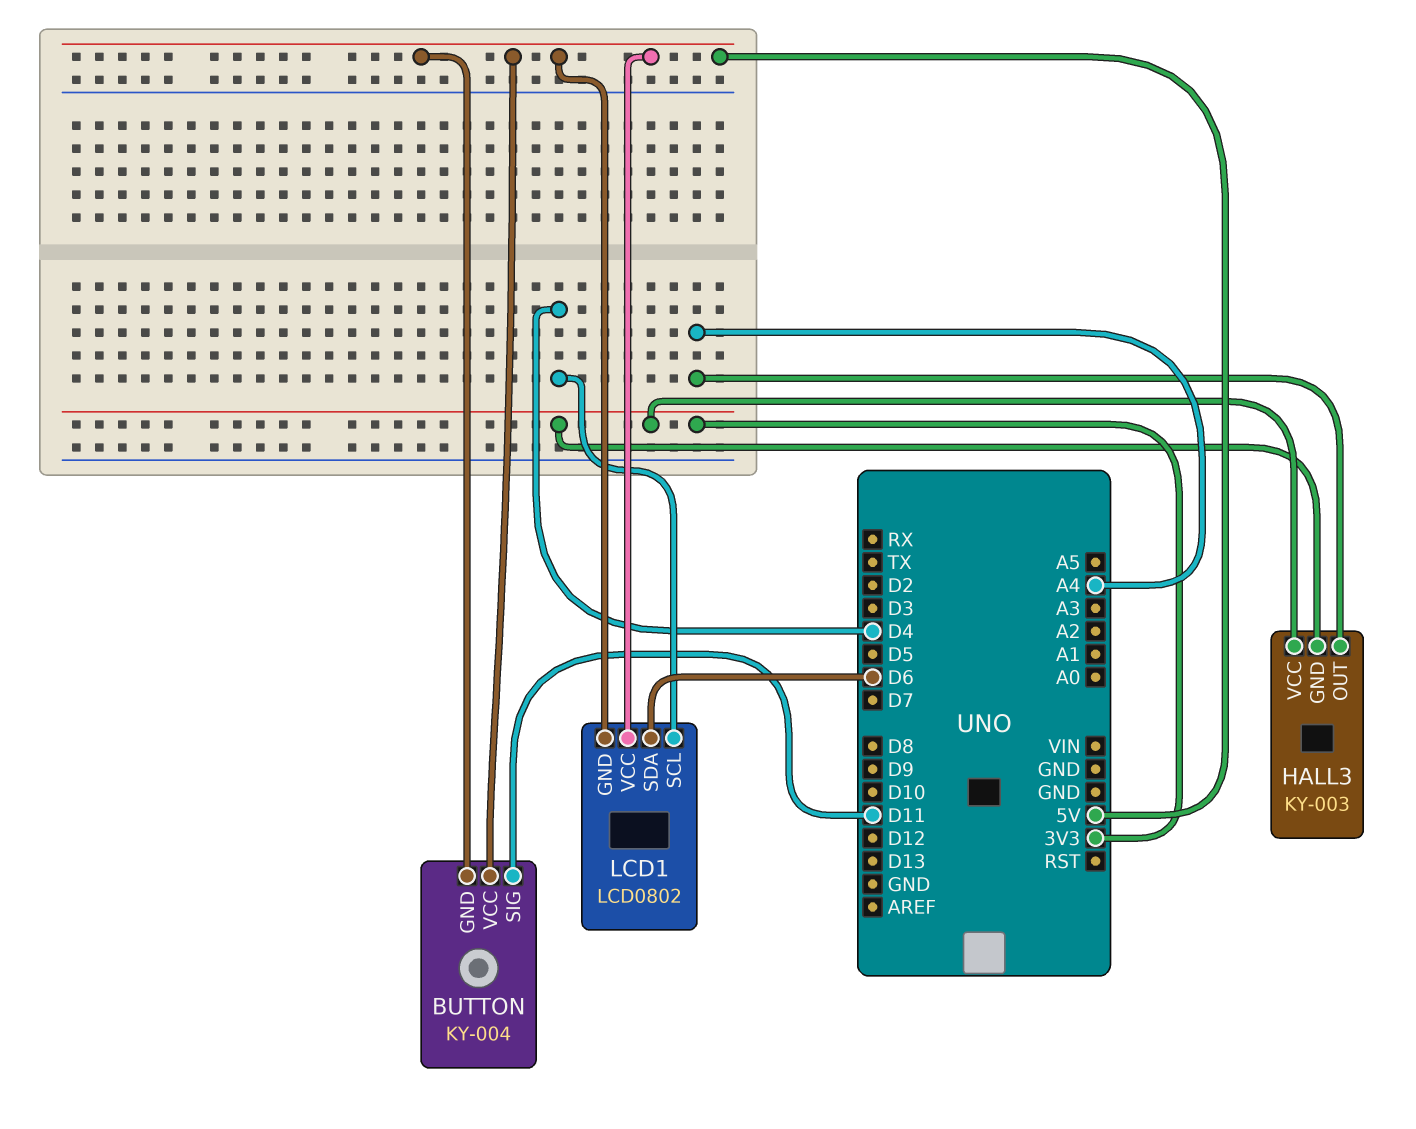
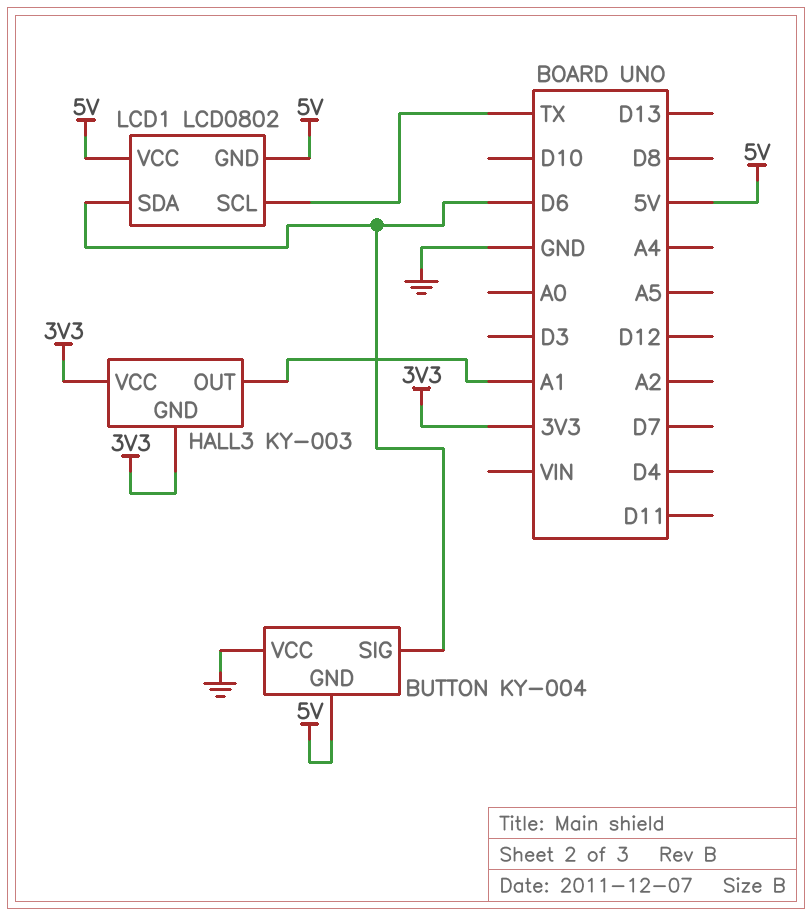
BUTTON pin SIG: D11 -> D6
BUTTON pin VCC: 5V -> GND
HALL3 pin OUT: A4 -> A1
LCD1 pin SCL: D4 -> TX

